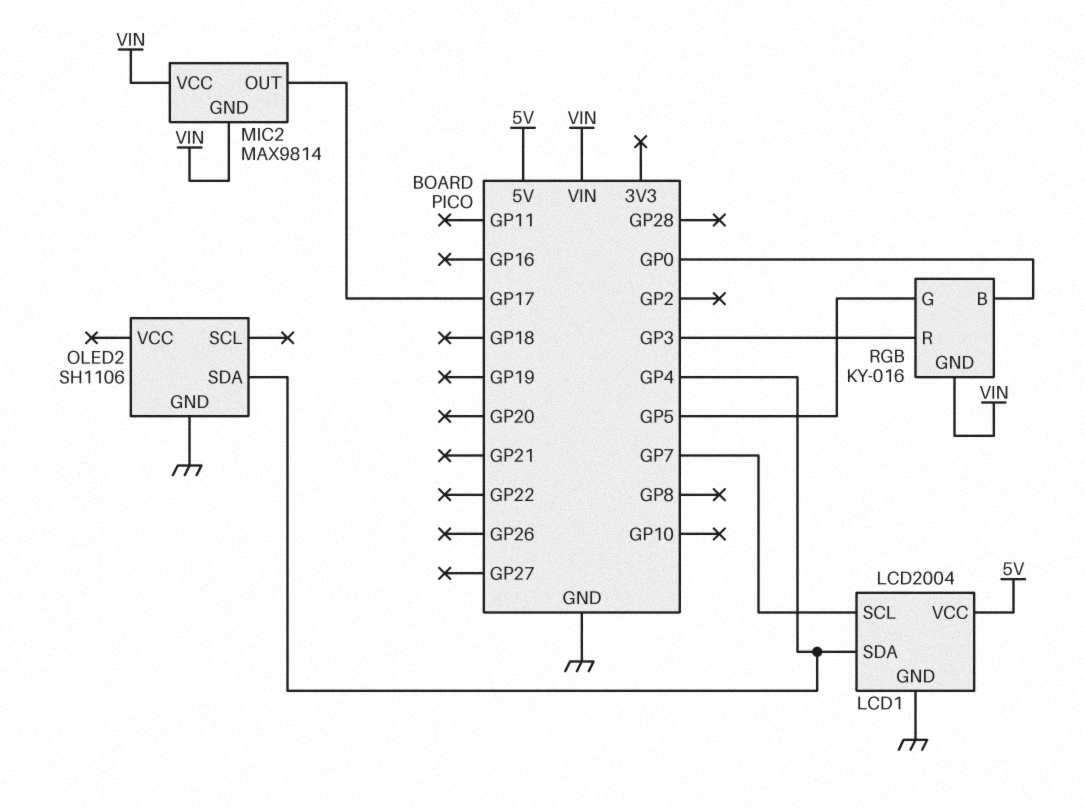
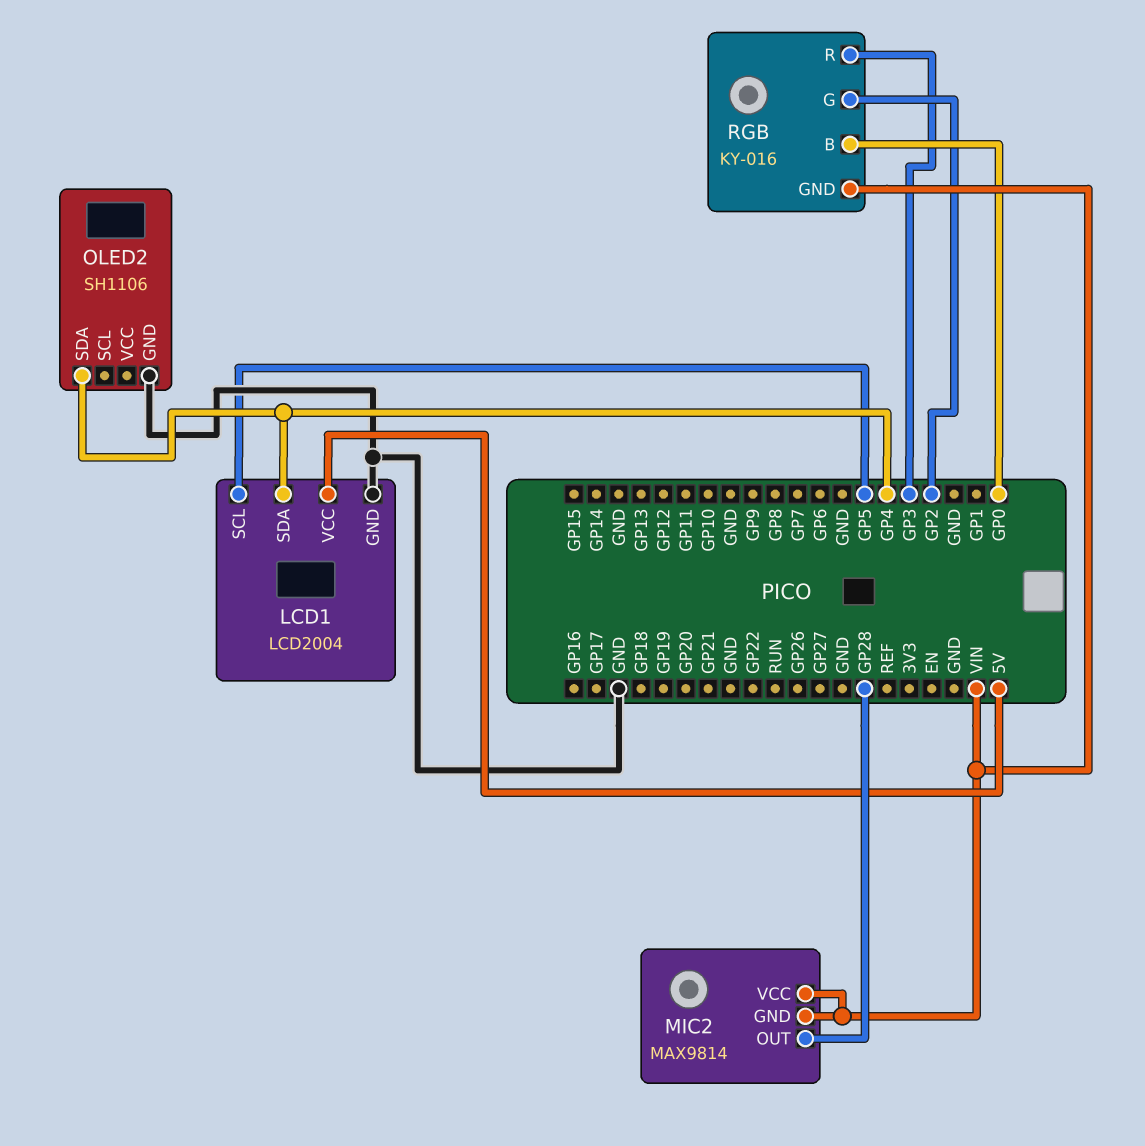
LCD1 pin SCL: GP7 -> GP5
MIC2 pin OUT: GP17 -> GP28
RGB pin G: GP5 -> GP2

